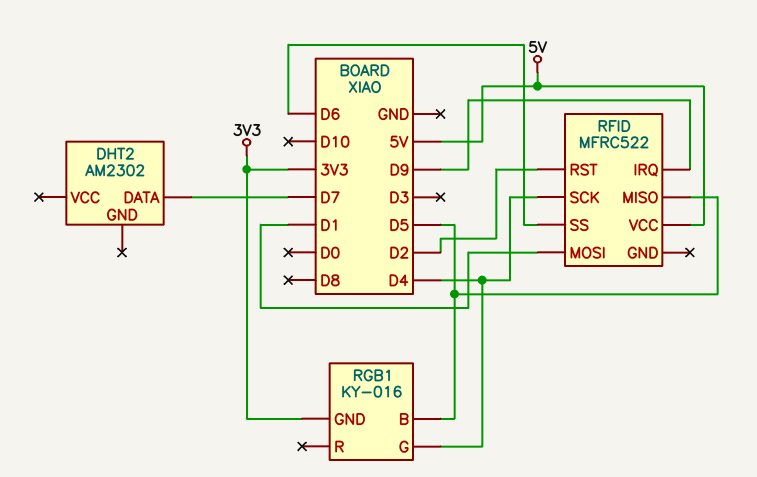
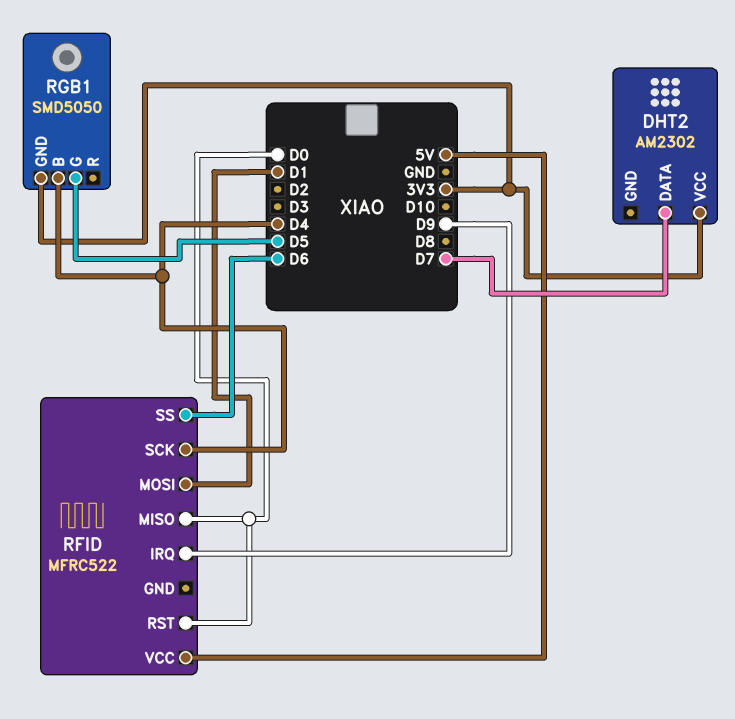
DHT2 pin VCC: none -> 3V3
RFID pin MISO: D5 -> D0
RFID pin RST: D2 -> D0
RGB1: KY-016 -> SMD5050
RGB1 pin B: D5 -> D4
RGB1 pin G: D4 -> D5

